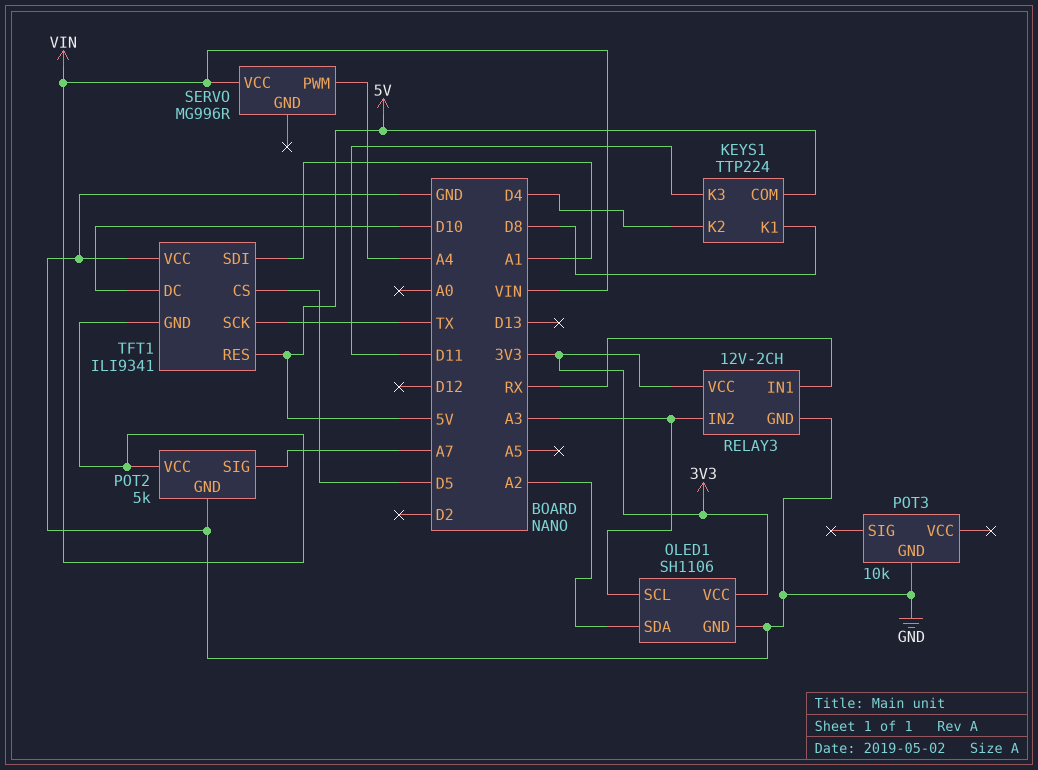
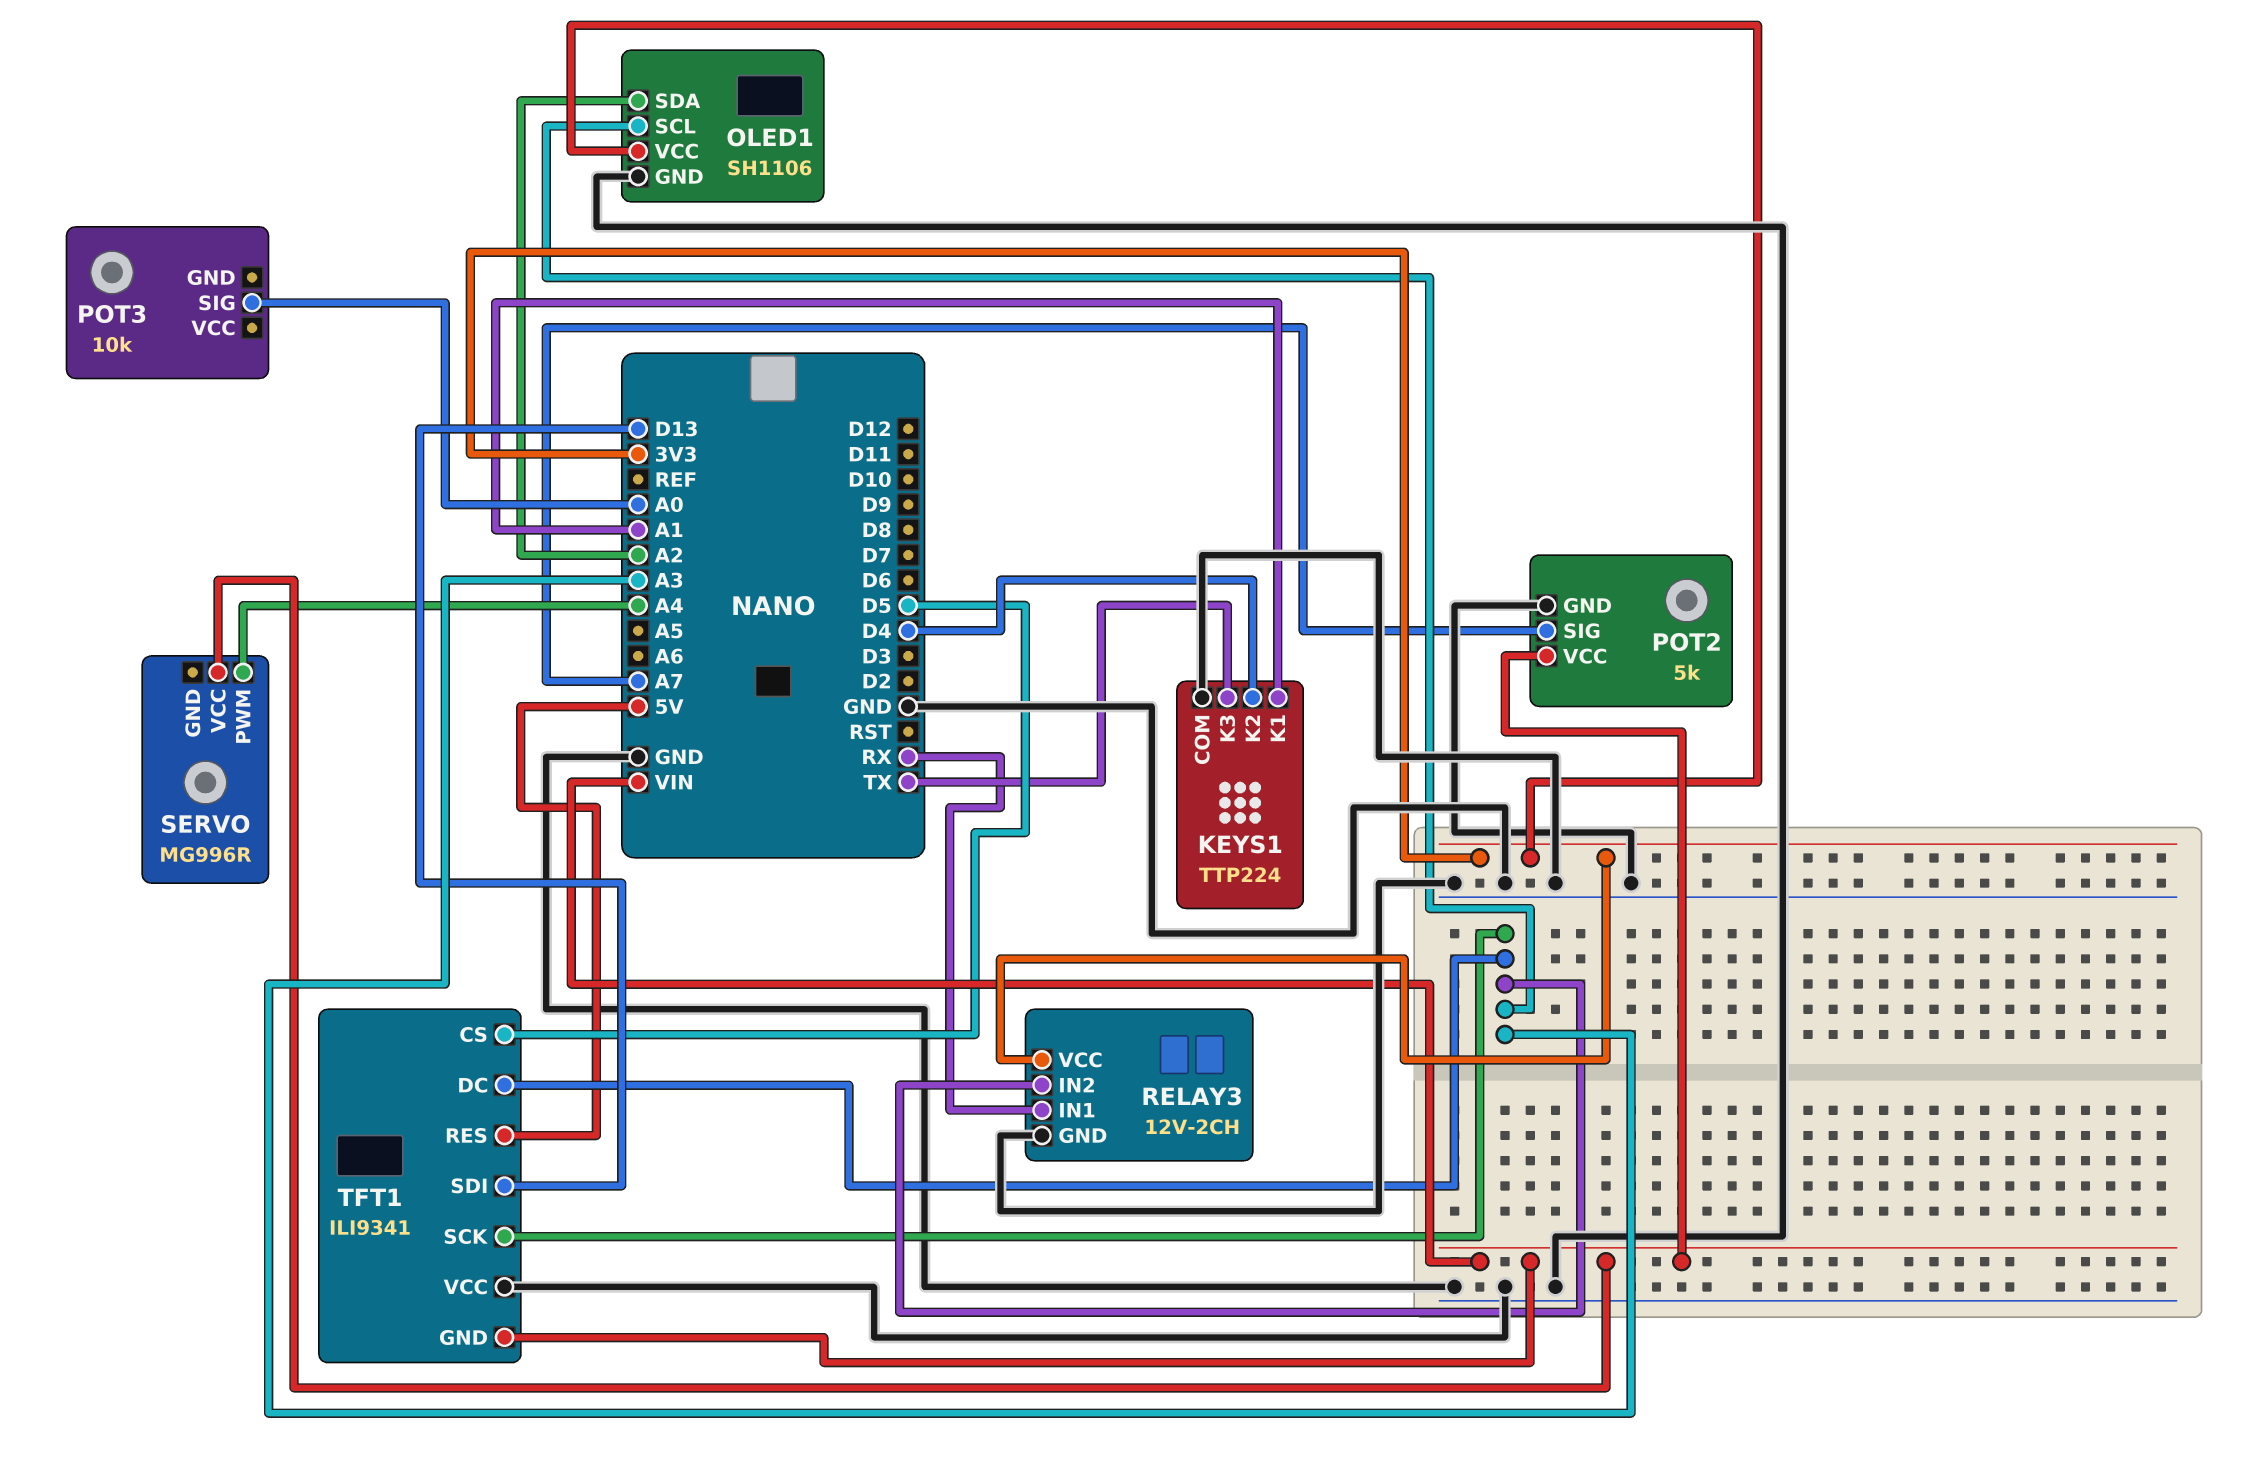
KEYS1 pin COM: 5V -> GND
KEYS1 pin K1: D8 -> A1
KEYS1 pin K3: D11 -> TX
POT3 pin GND: GND -> none
POT3 pin SIG: none -> A0
TFT1 pin DC: D10 -> A3
TFT1 pin SCK: TX -> A3
TFT1 pin SDI: A1 -> D13

